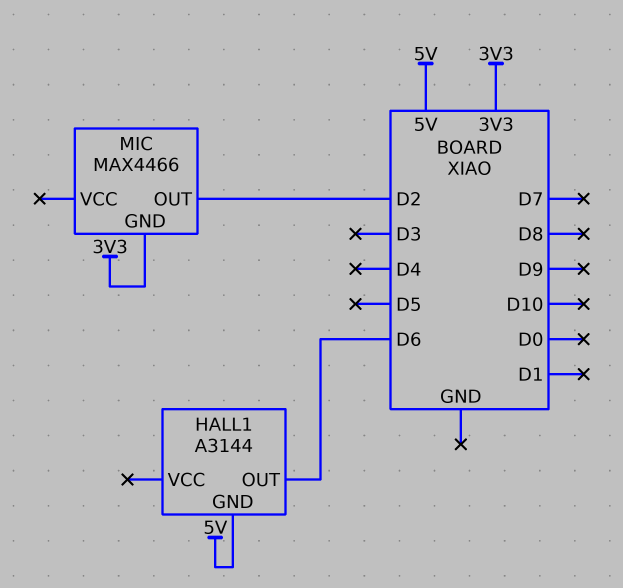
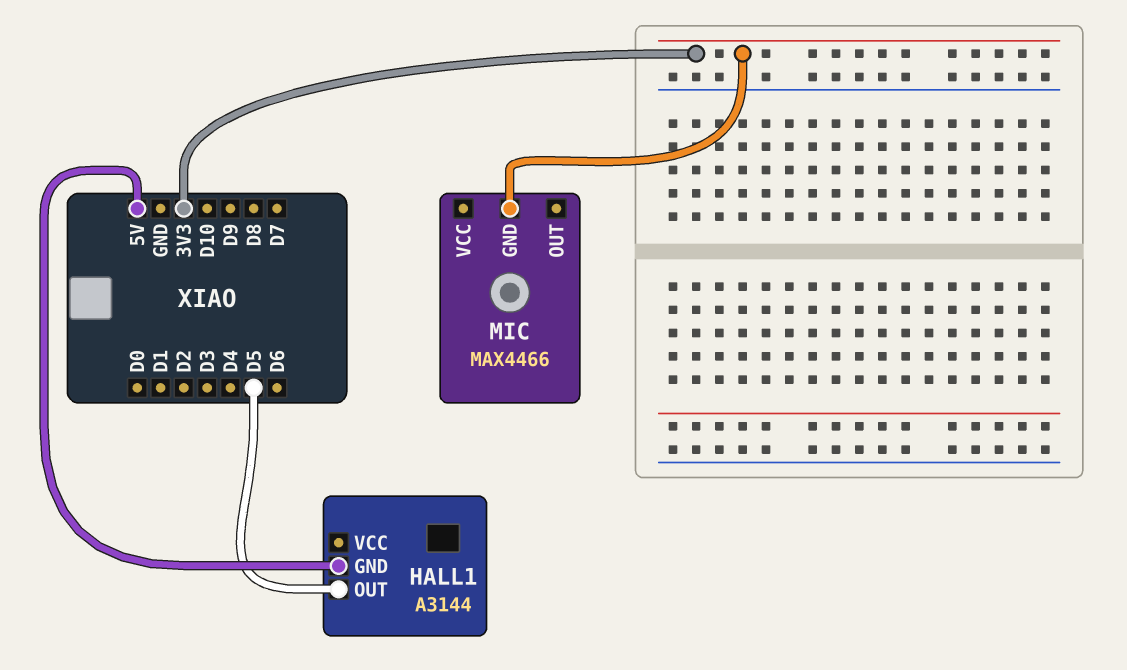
HALL1 pin OUT: D6 -> D5
MIC pin OUT: D2 -> none

